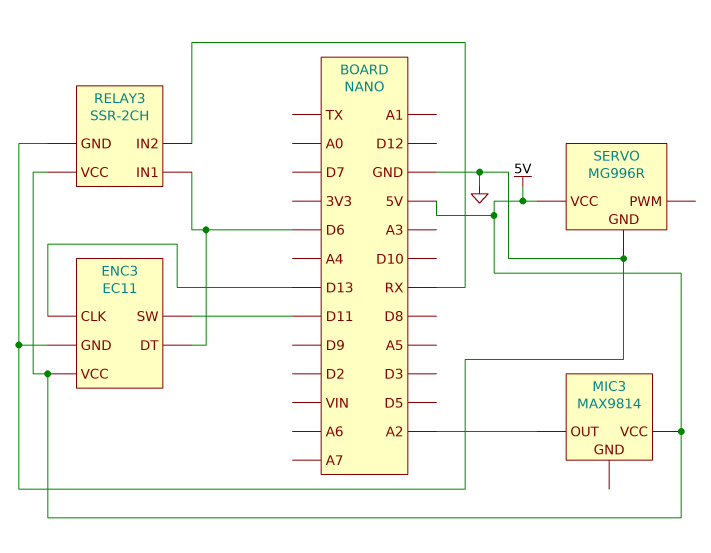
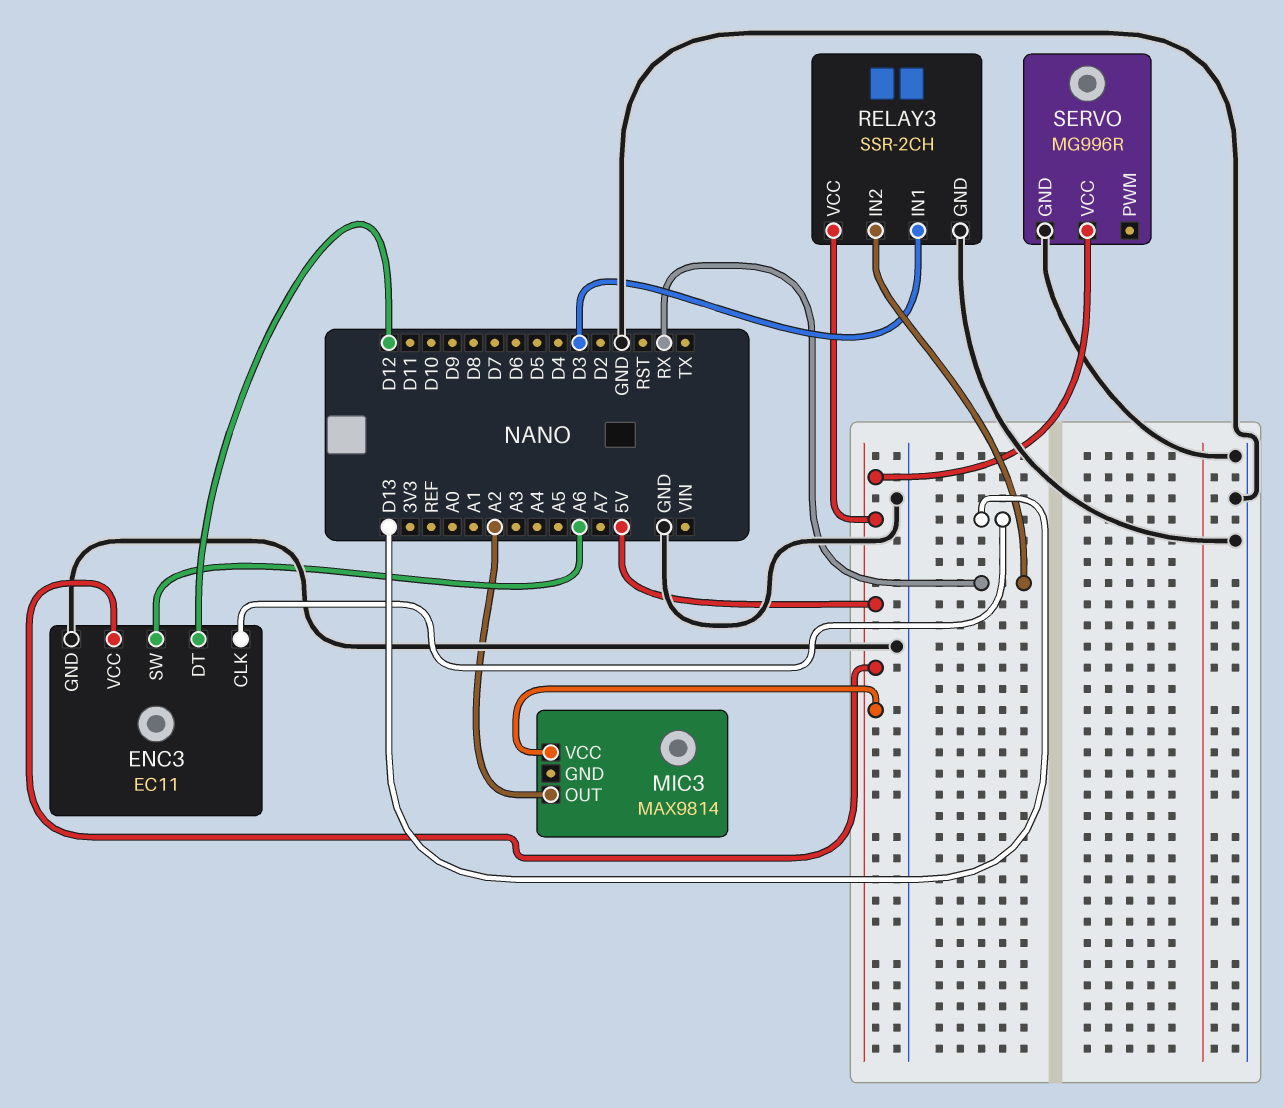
ENC3 pin DT: D6 -> D12
ENC3 pin SW: D11 -> A6
RELAY3 pin IN1: D6 -> D3

